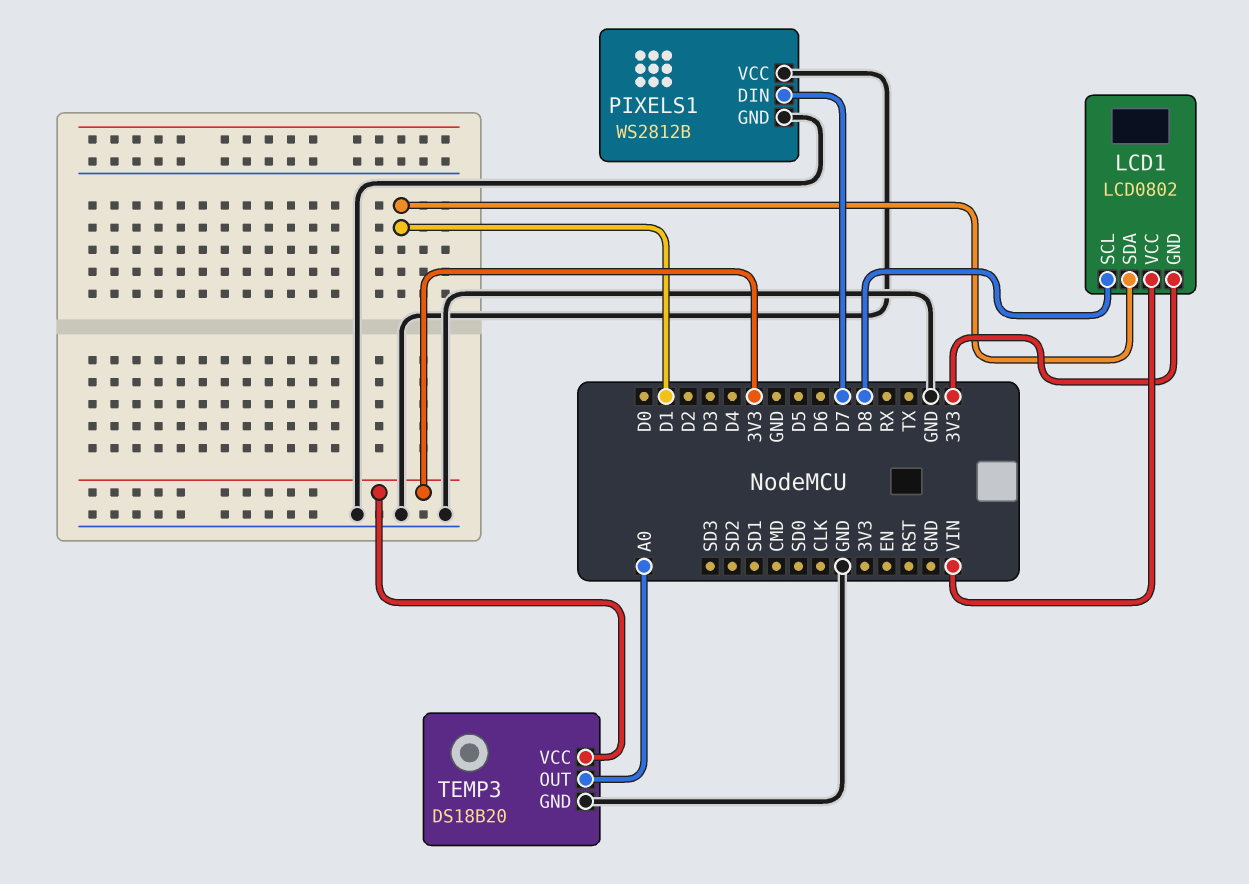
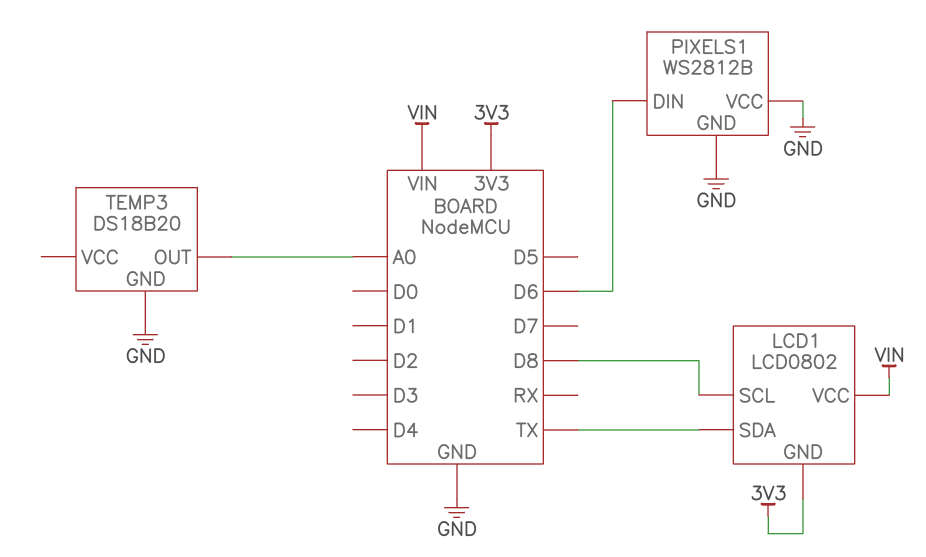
LCD1 pin SDA: D1 -> TX
PIXELS1 pin DIN: D7 -> D6
TEMP3 pin VCC: 3V3 -> none

